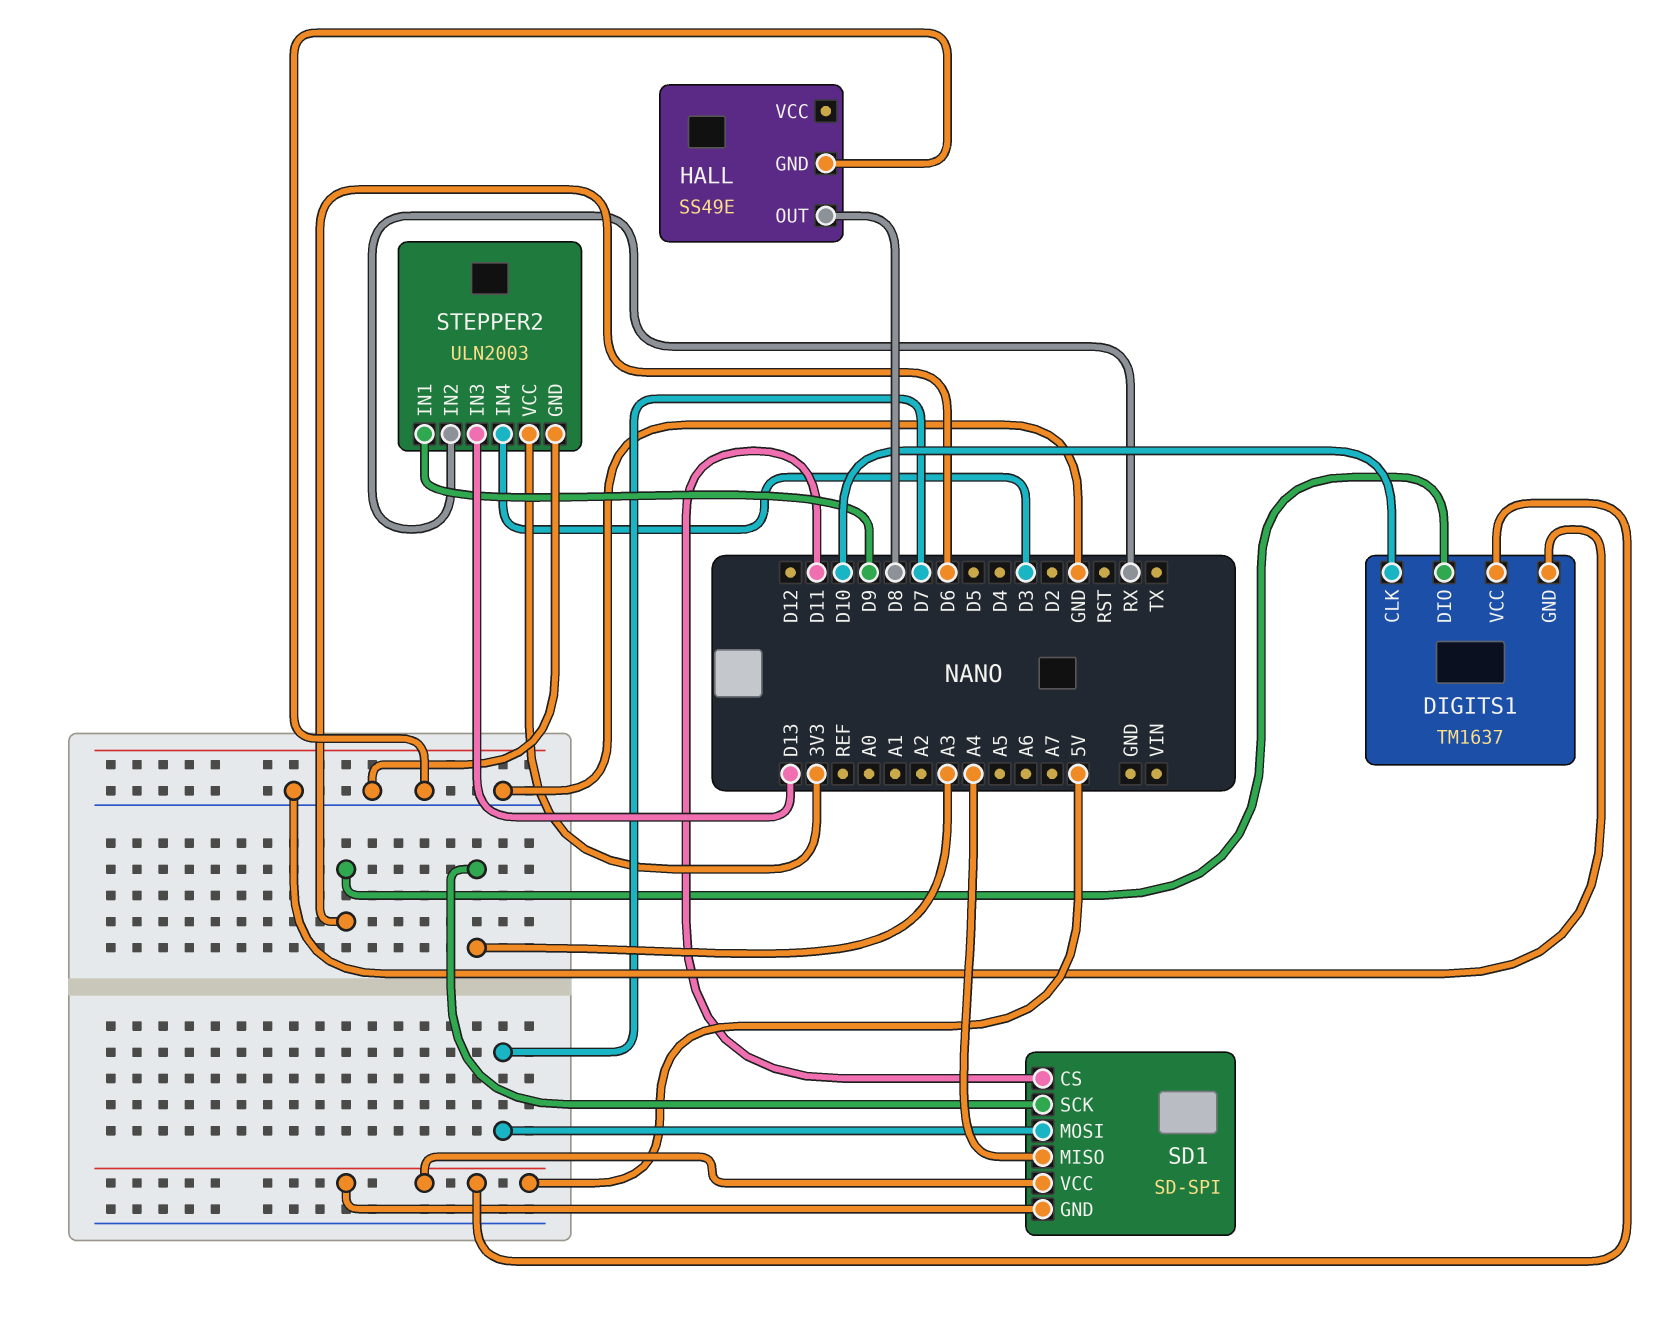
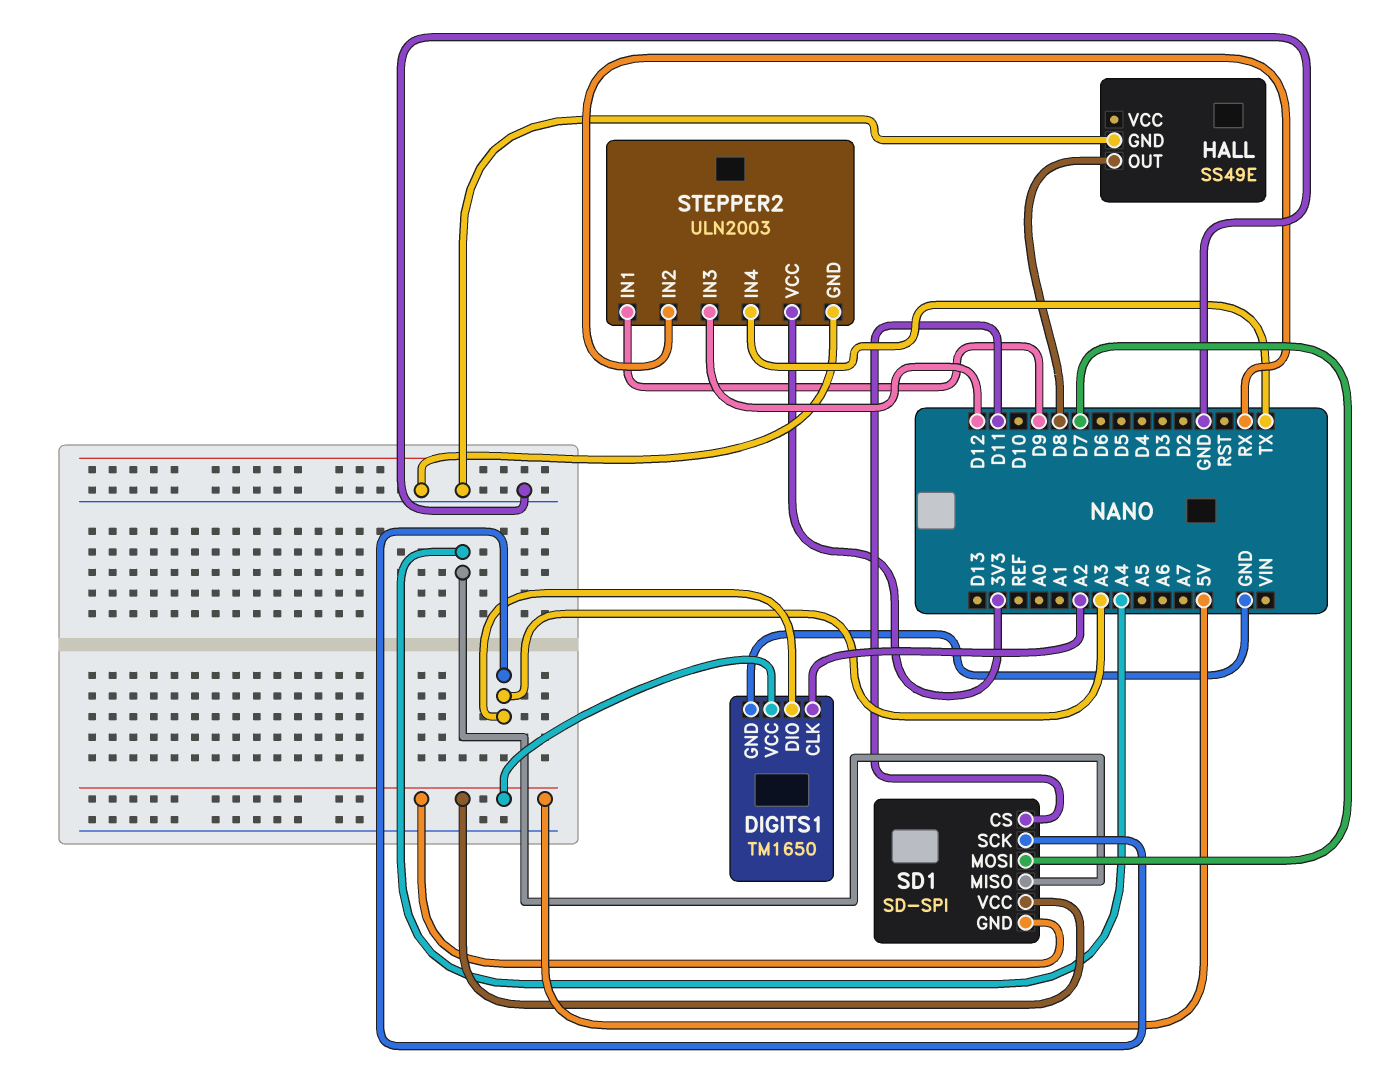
DIGITS1: TM1637 -> TM1650
DIGITS1 pin CLK: D10 -> A2
DIGITS1 pin DIO: D6 -> A3
STEPPER2 pin IN3: D13 -> D12
STEPPER2 pin IN4: D3 -> TX

